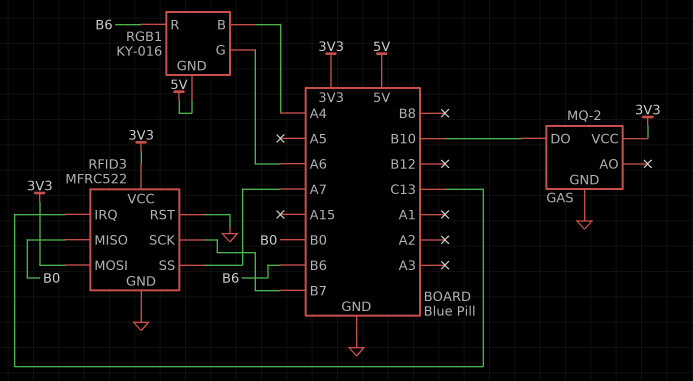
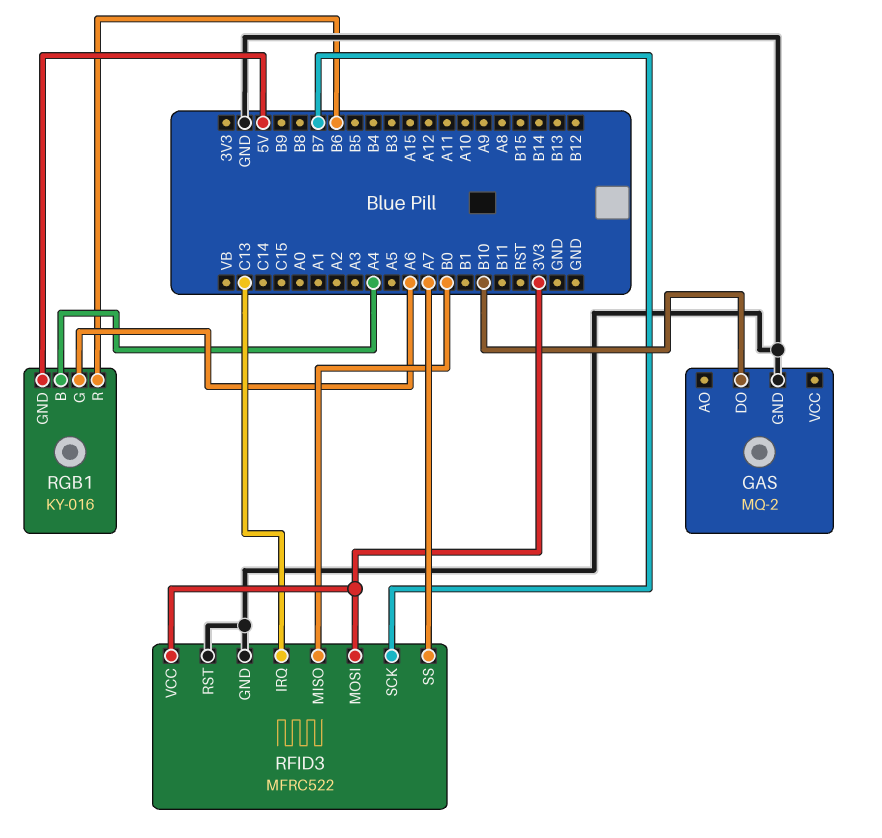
GAS pin VCC: 3V3 -> none

